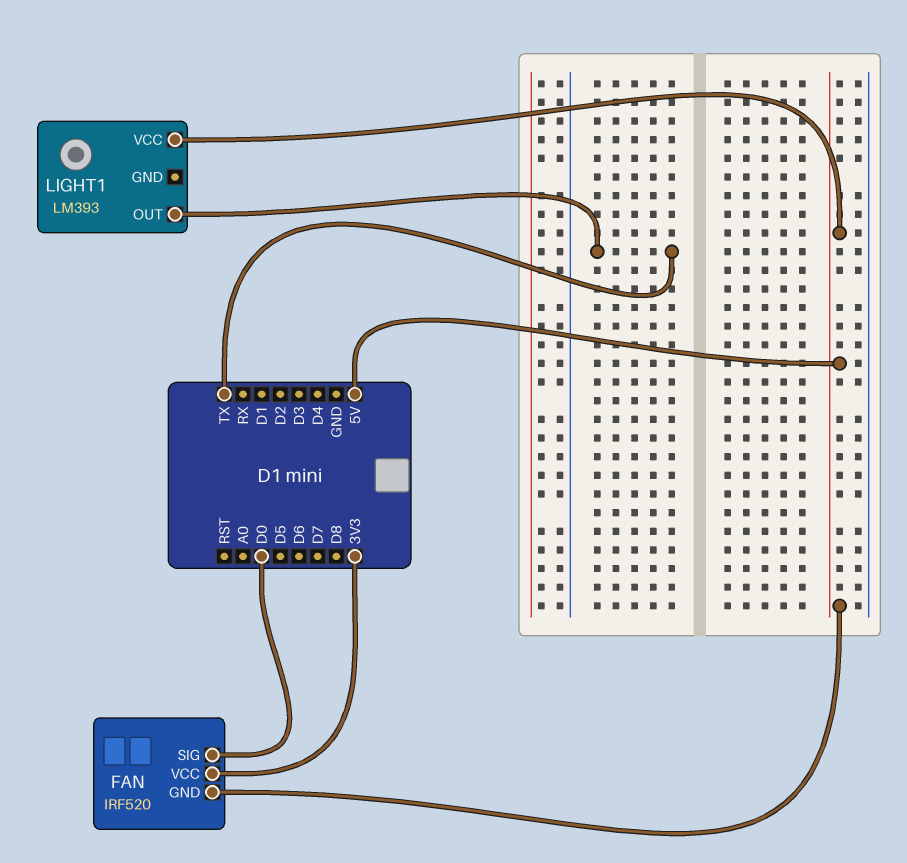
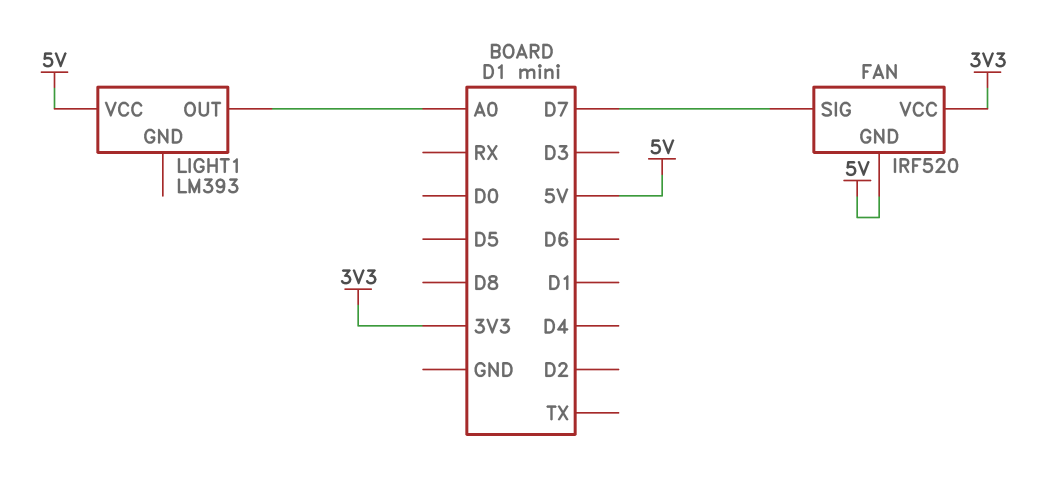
FAN pin SIG: D0 -> D7
LIGHT1 pin OUT: TX -> A0

